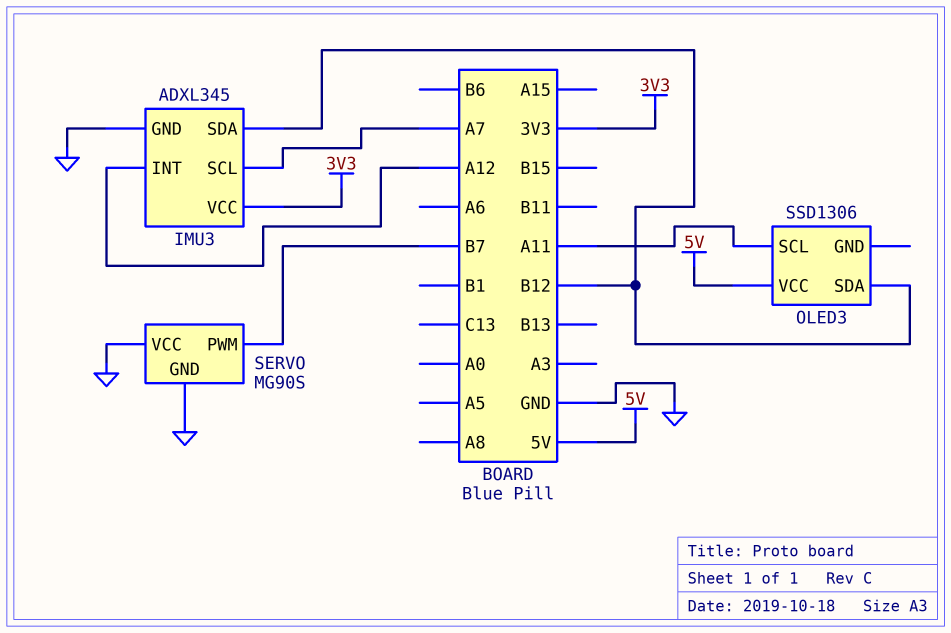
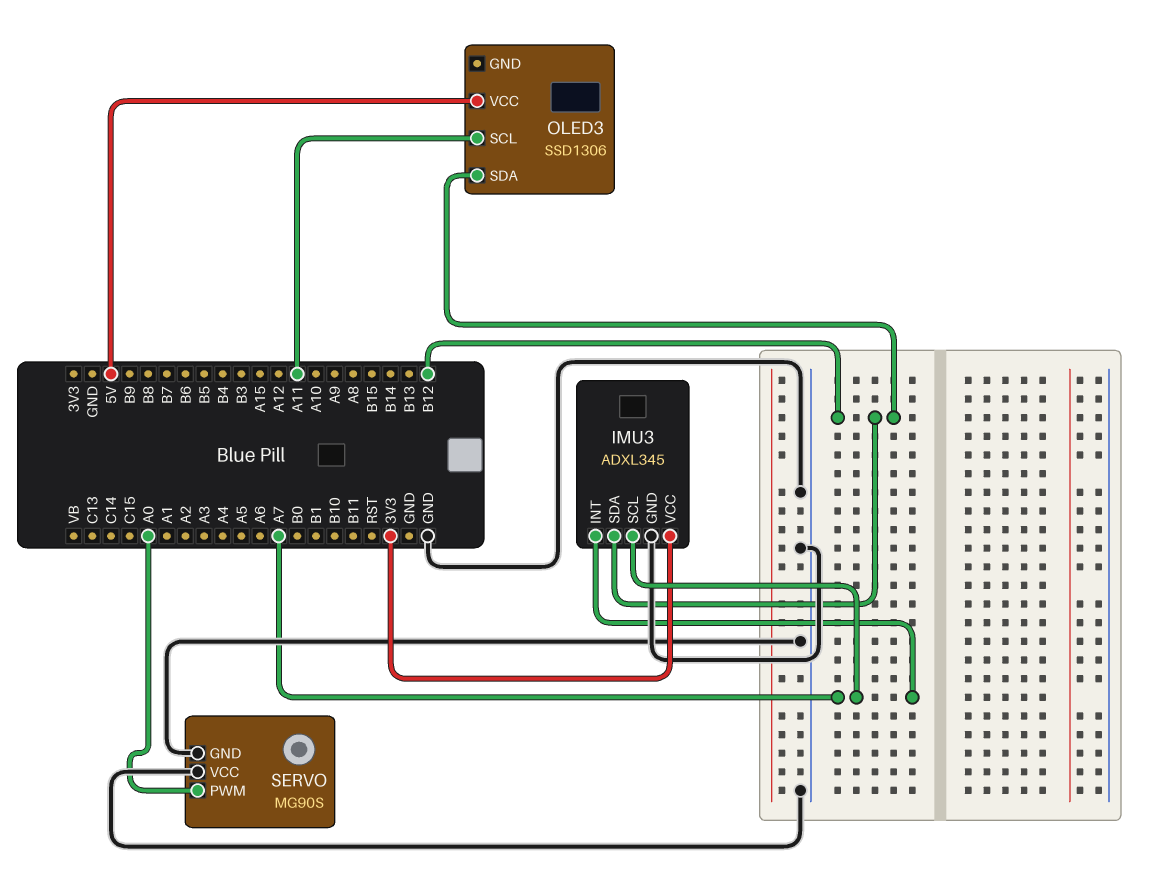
IMU3 pin INT: A12 -> A7
SERVO pin PWM: B7 -> A0

